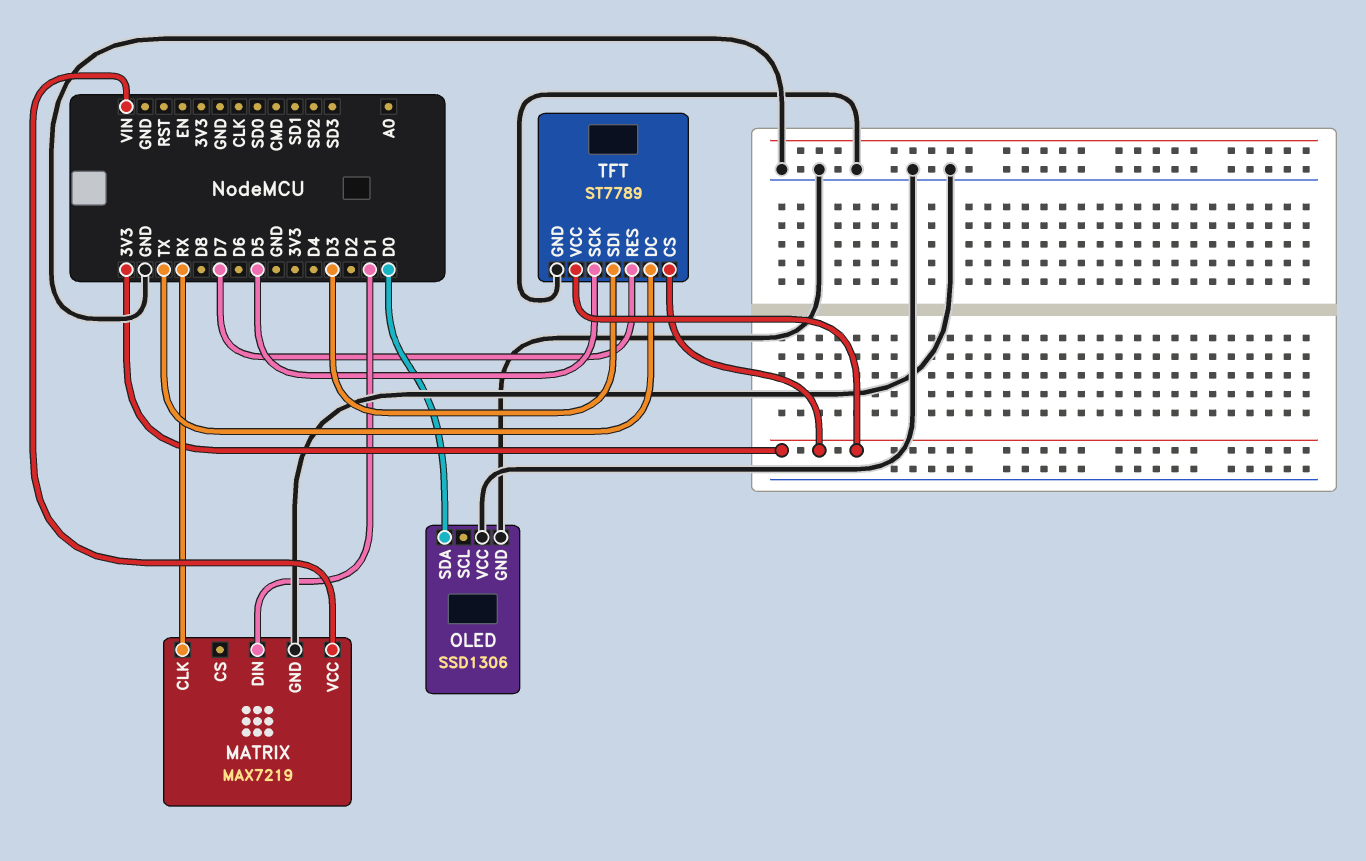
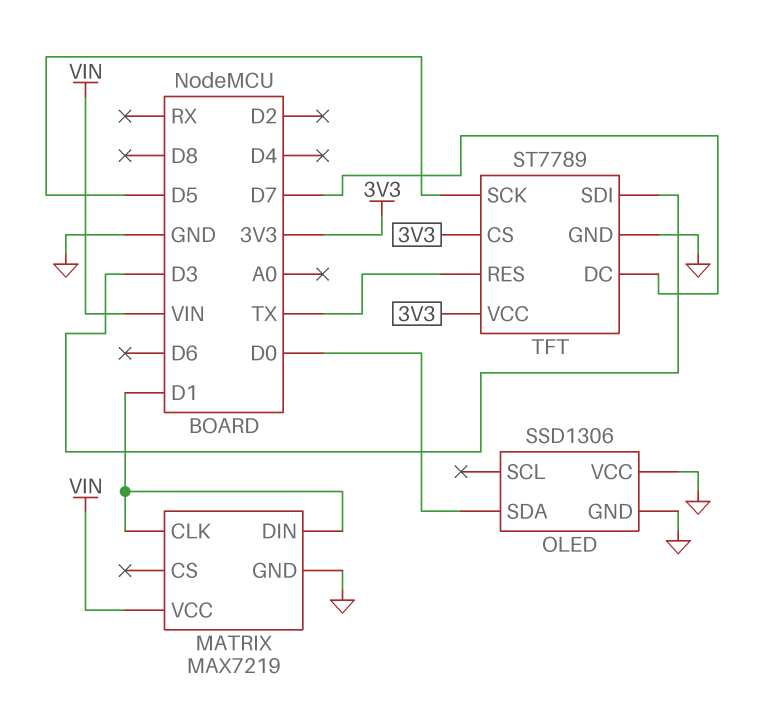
MATRIX pin CLK: RX -> D1
TFT pin DC: TX -> D7
TFT pin RES: D7 -> TX

